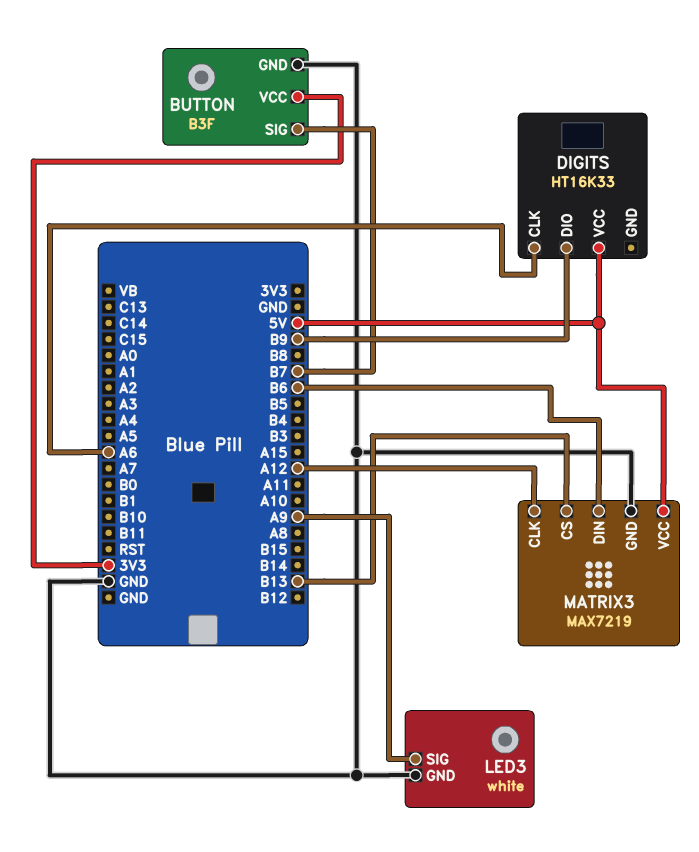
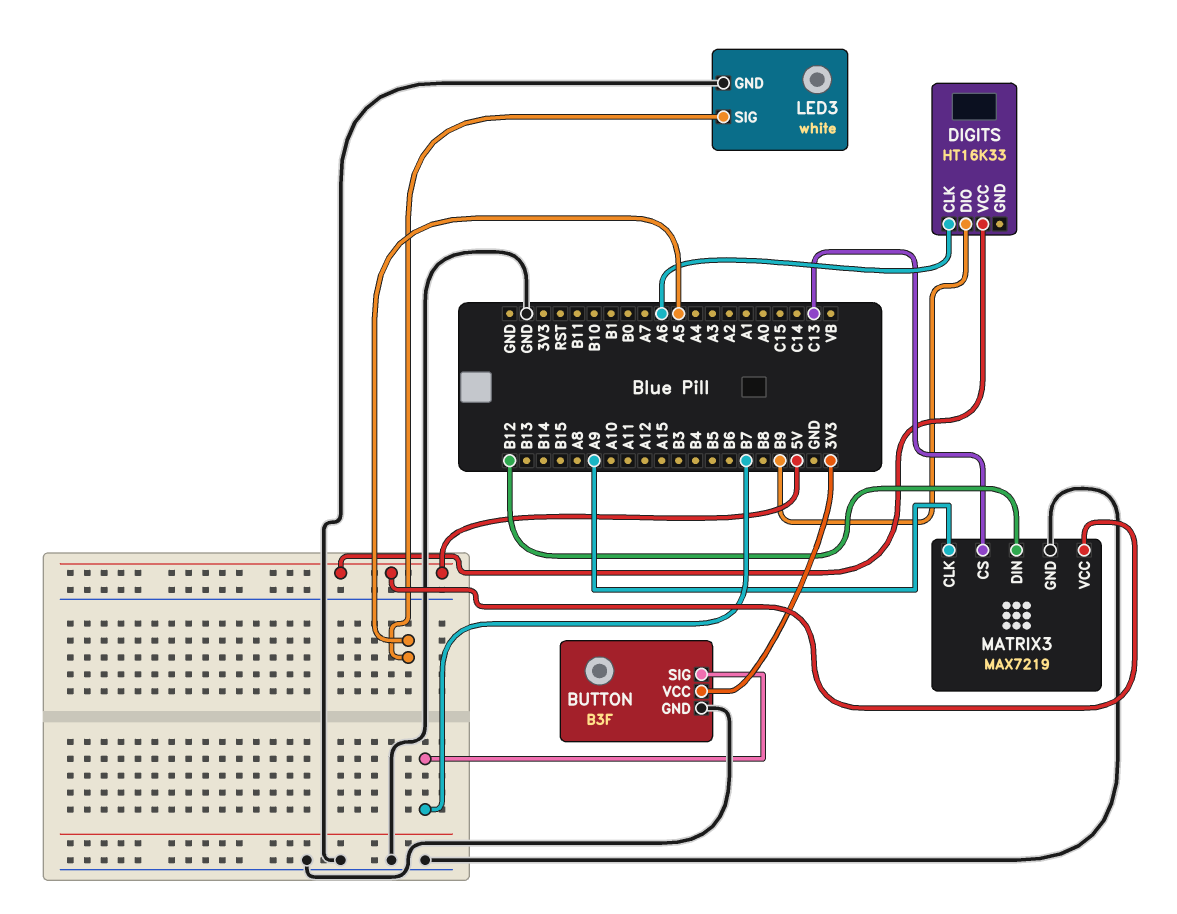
LED3 pin SIG: A9 -> A5
MATRIX3 pin CLK: A12 -> A9
MATRIX3 pin CS: B13 -> C13
MATRIX3 pin DIN: B6 -> B12

